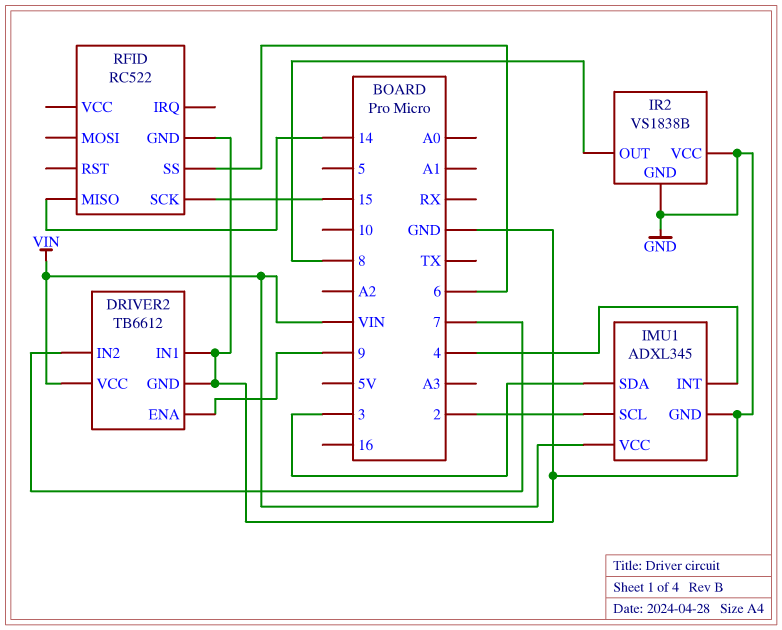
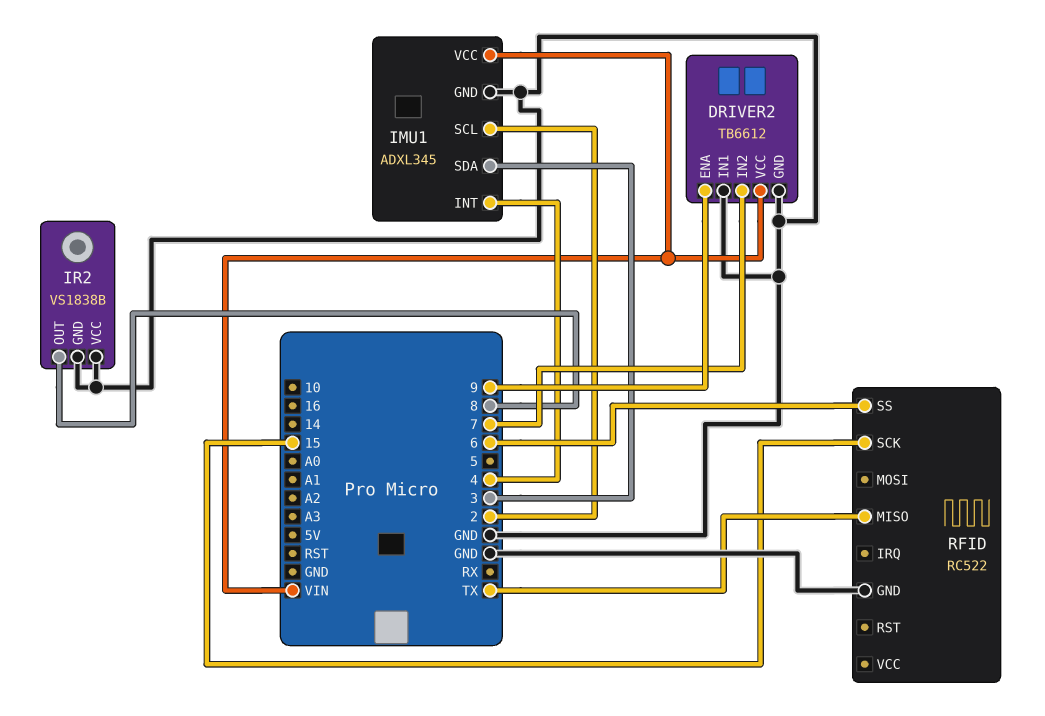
RFID pin MISO: 14 -> TX

